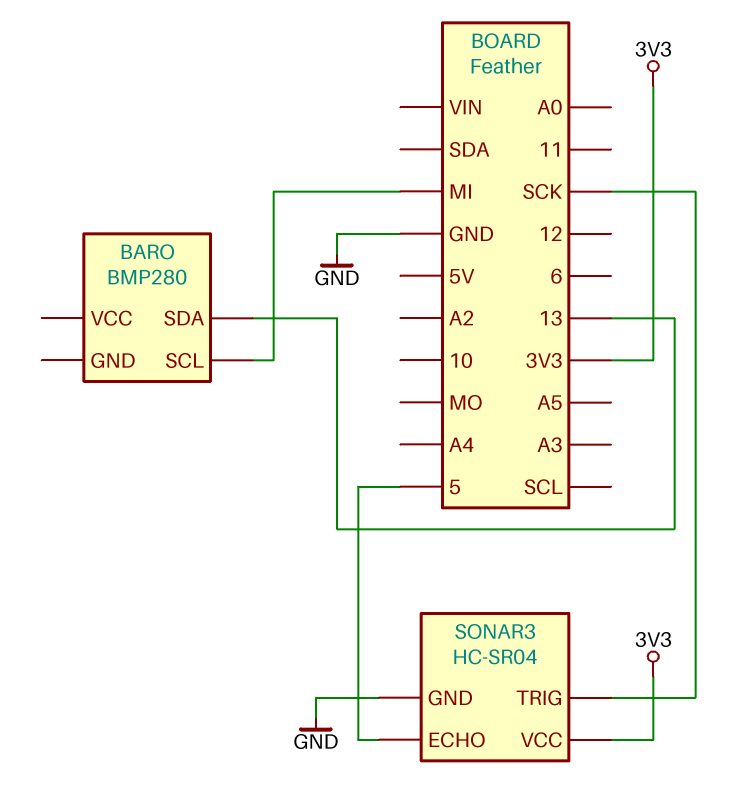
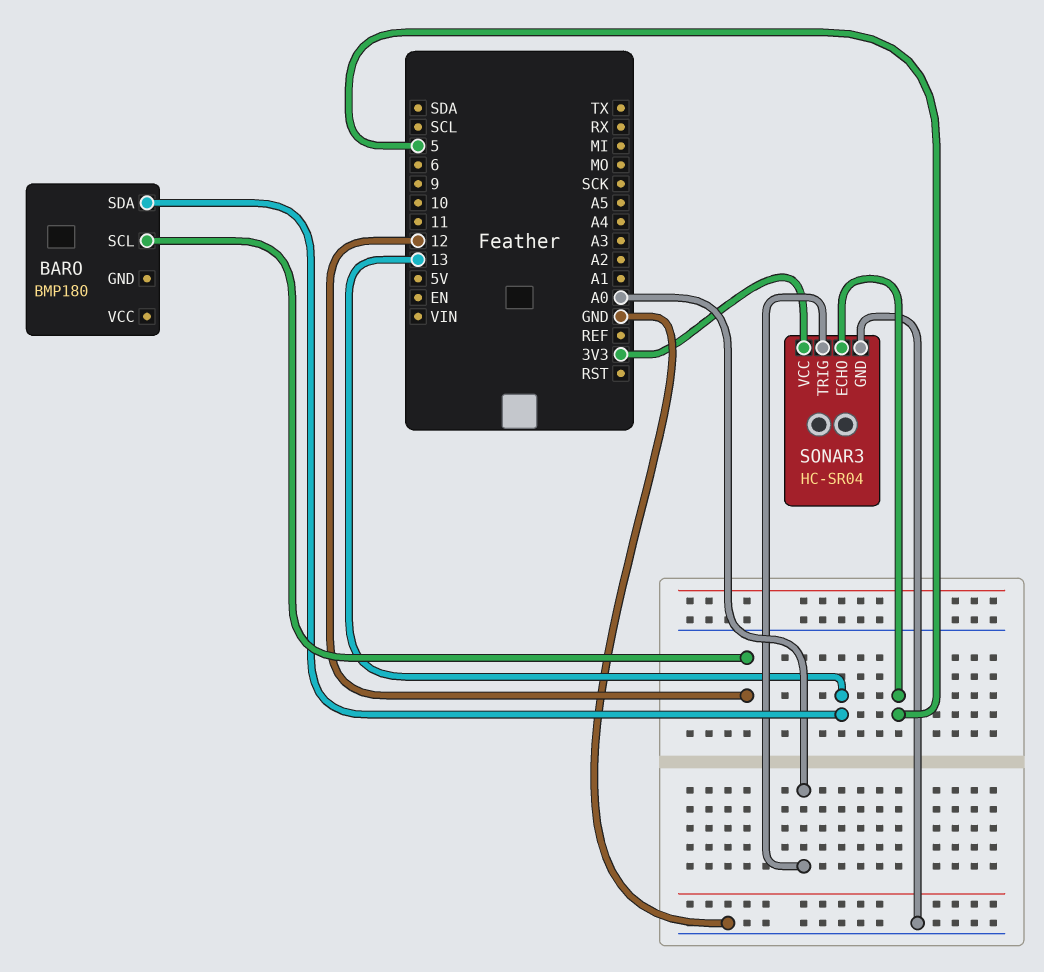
BARO: BMP280 -> BMP180
BARO pin SCL: MI -> 12
SONAR3 pin TRIG: SCK -> A0

